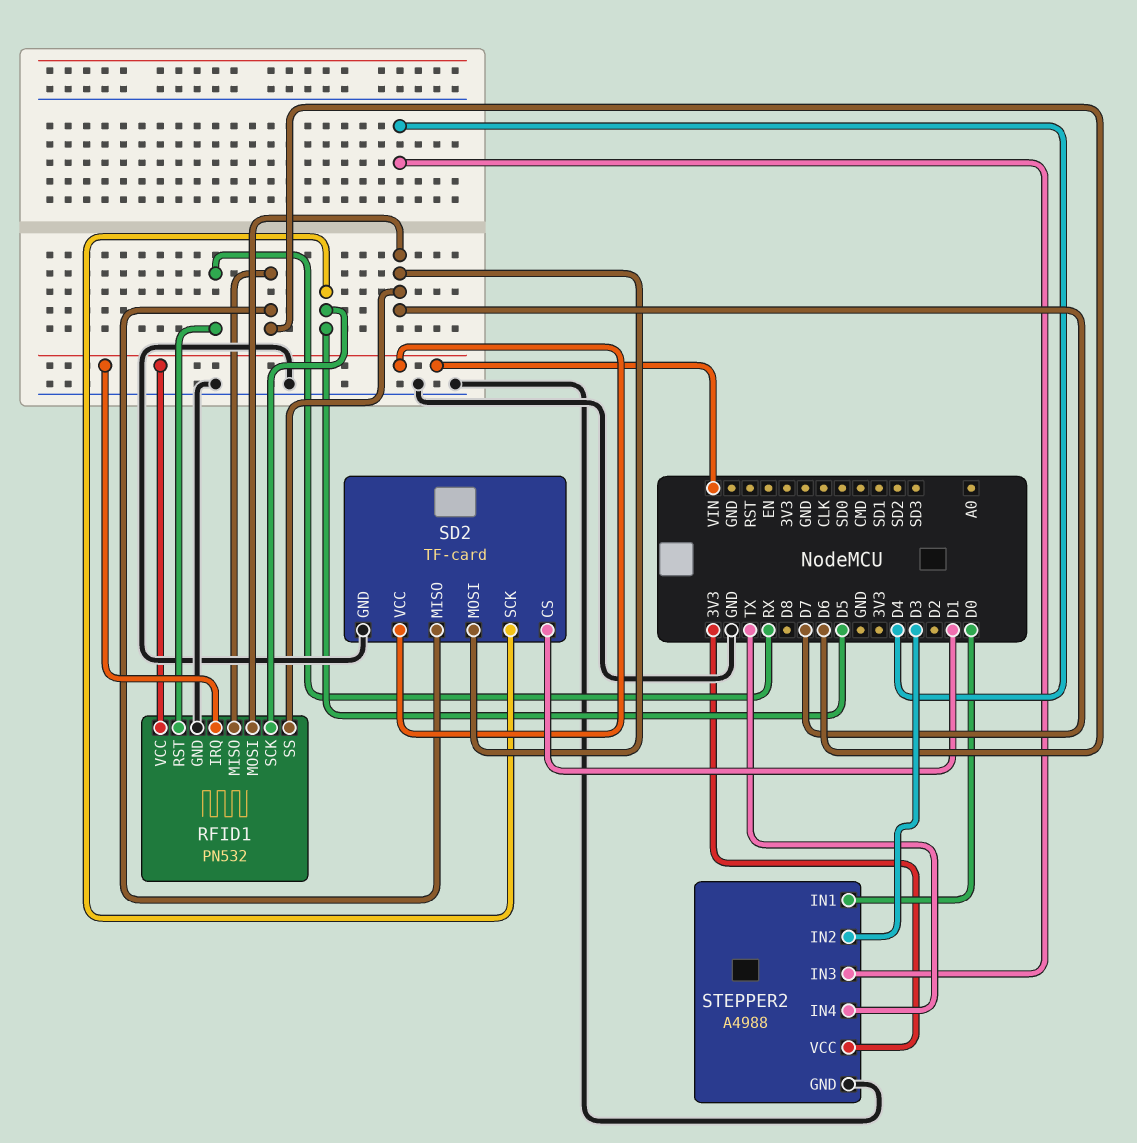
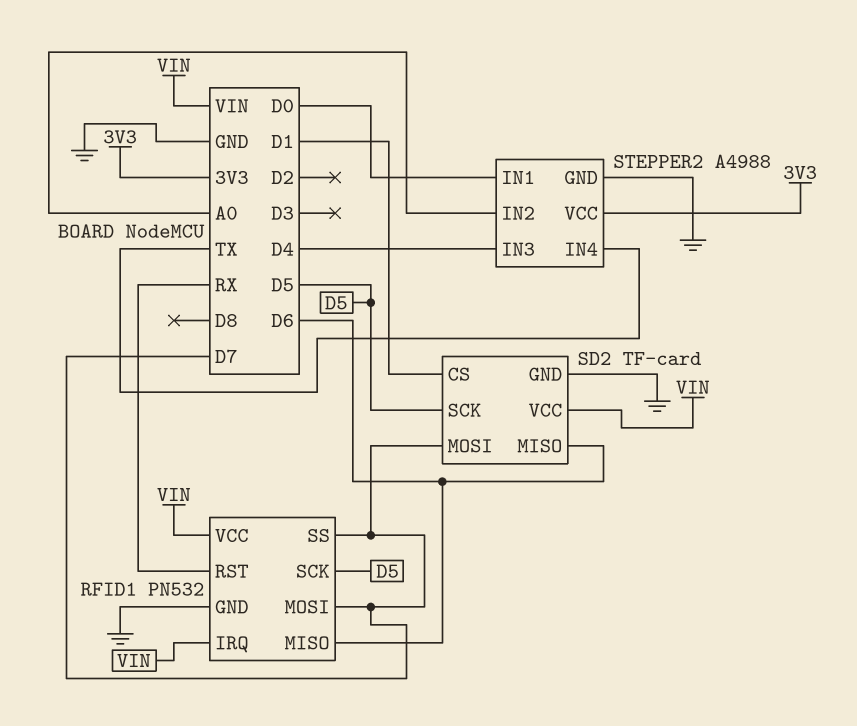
STEPPER2 pin IN2: D3 -> A0

